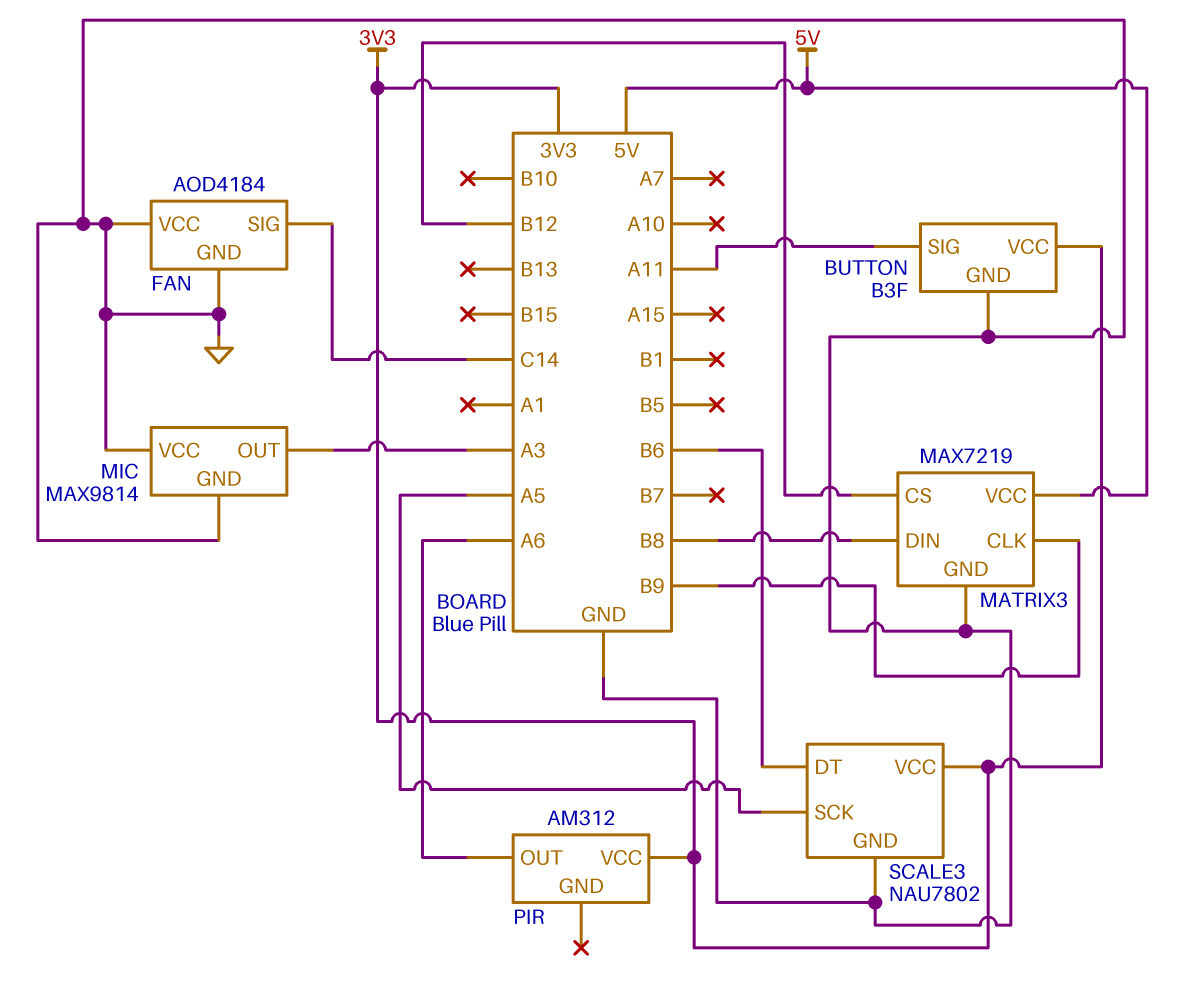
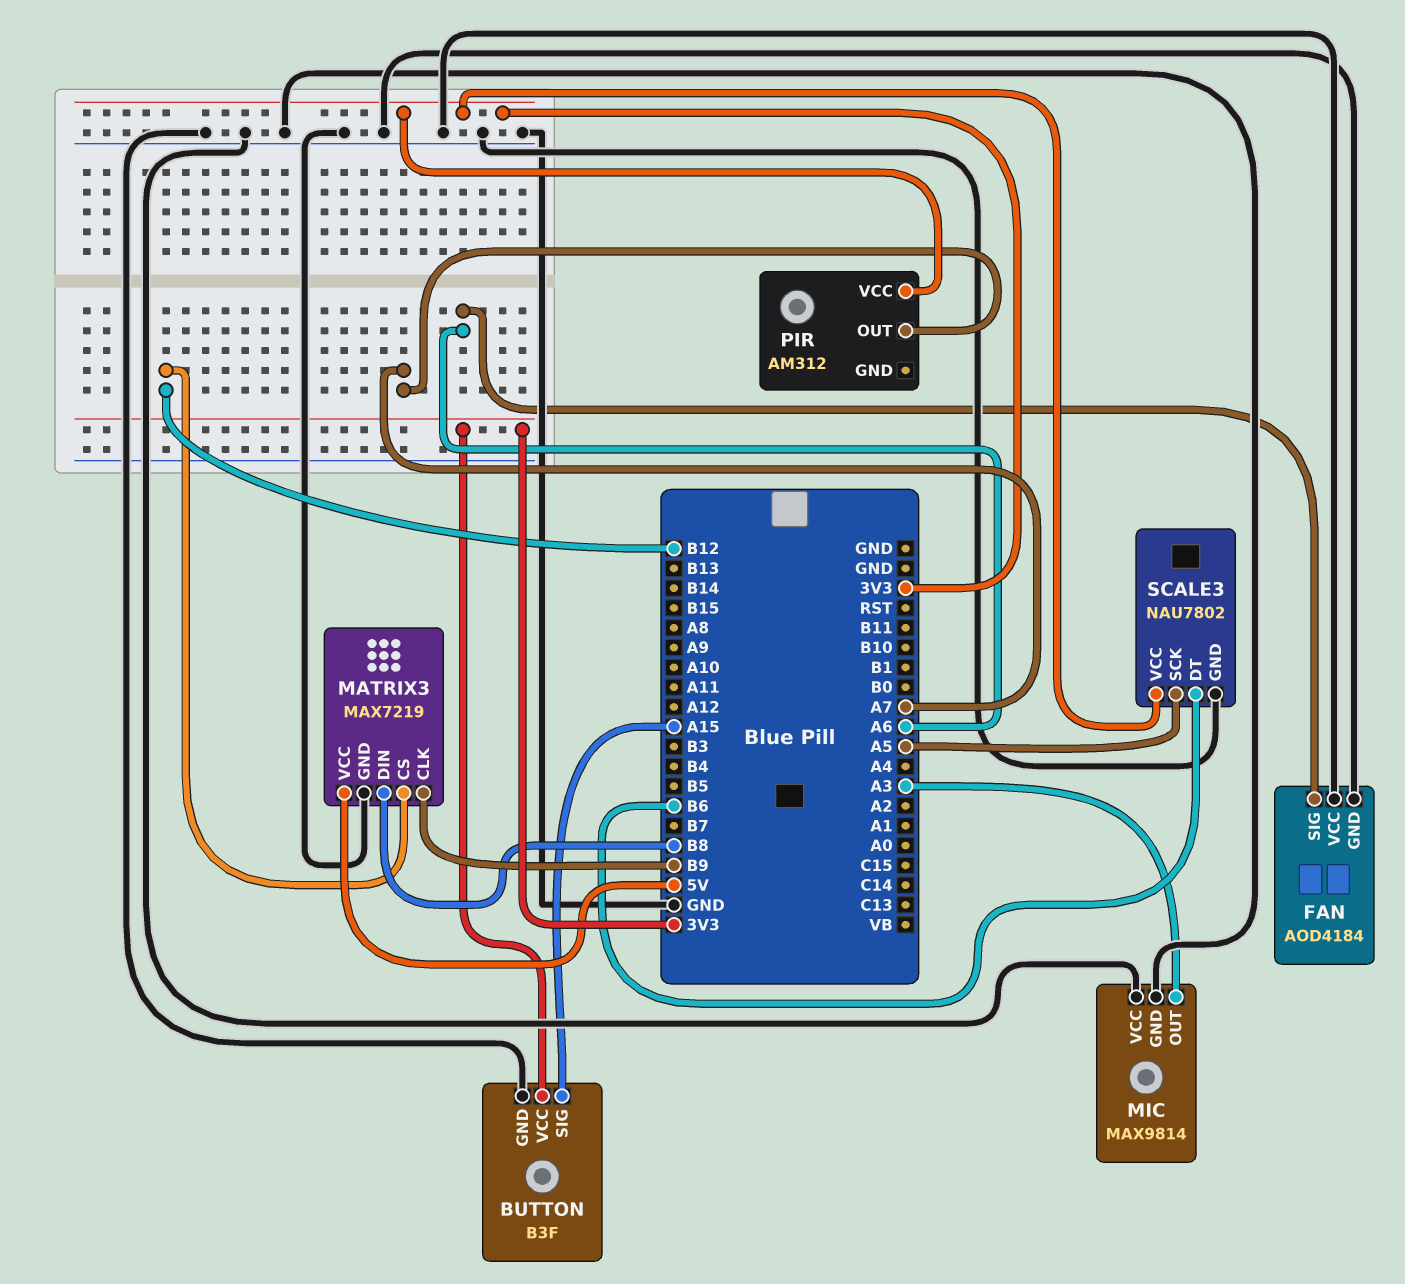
BUTTON pin SIG: A11 -> A15
FAN pin SIG: C14 -> A6
PIR pin OUT: A6 -> A7

